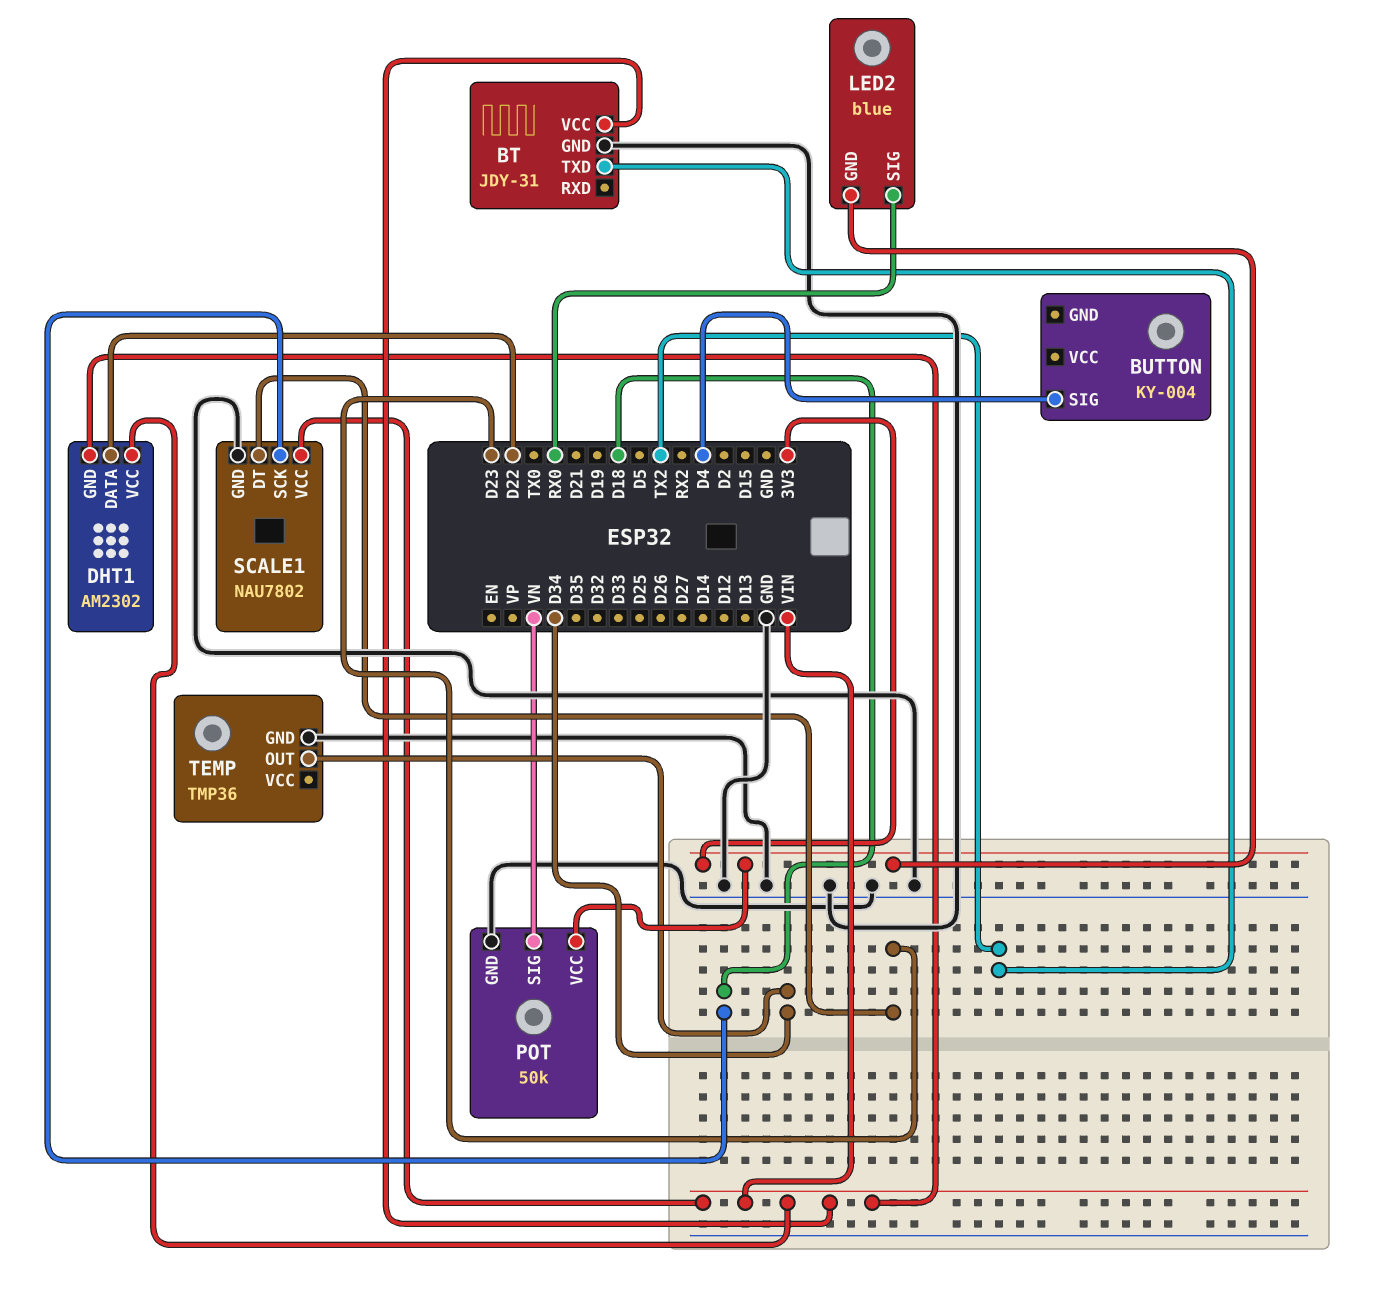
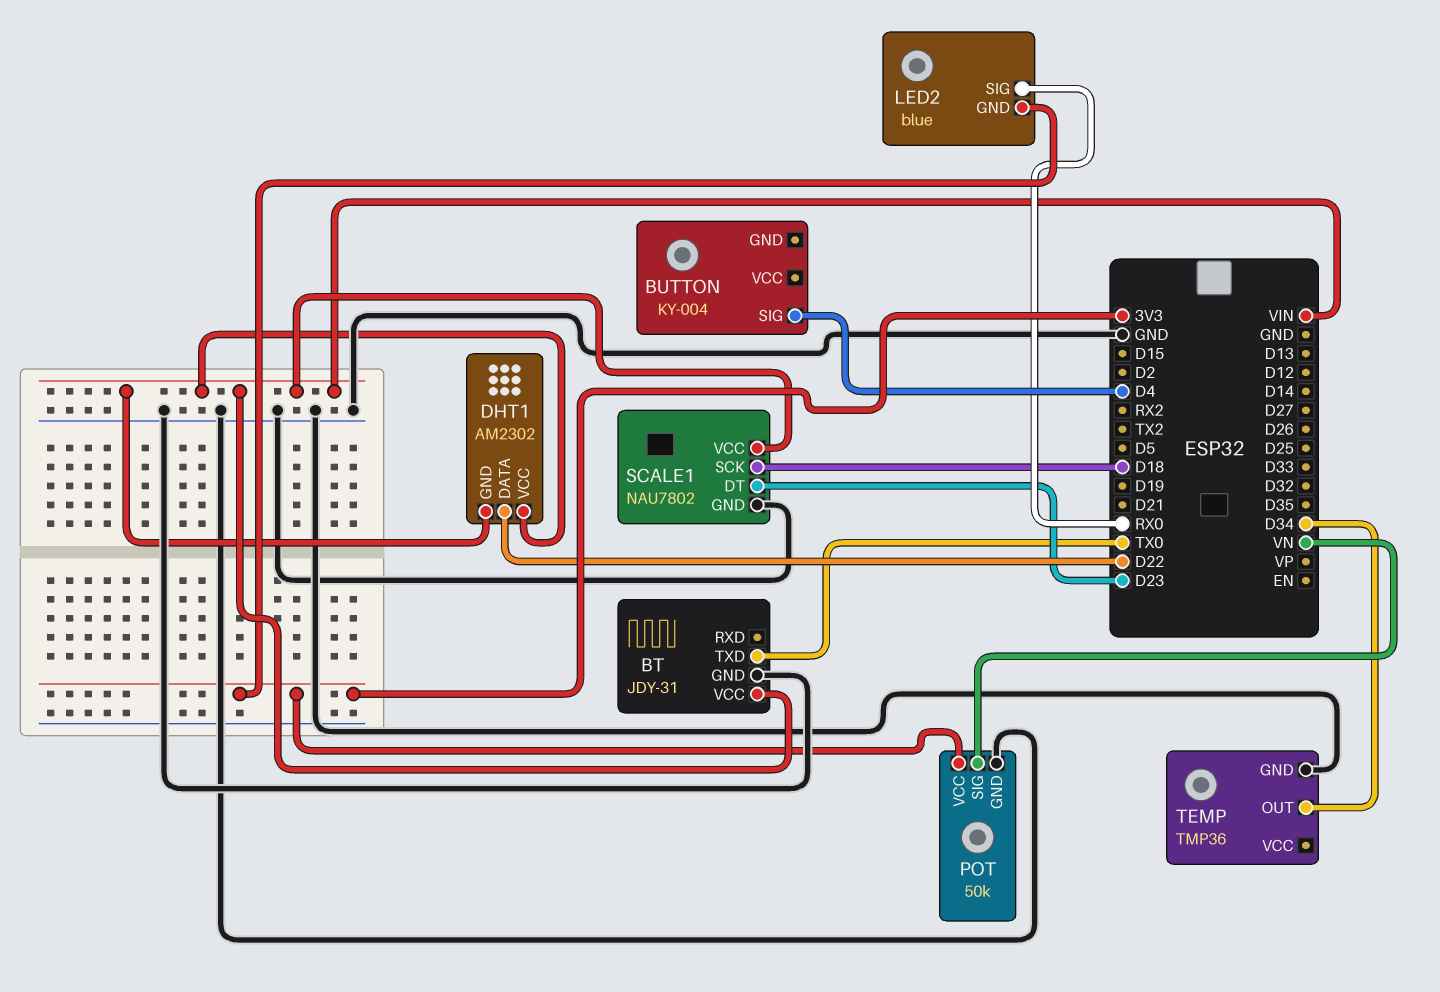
BT pin TXD: TX2 -> TX0

